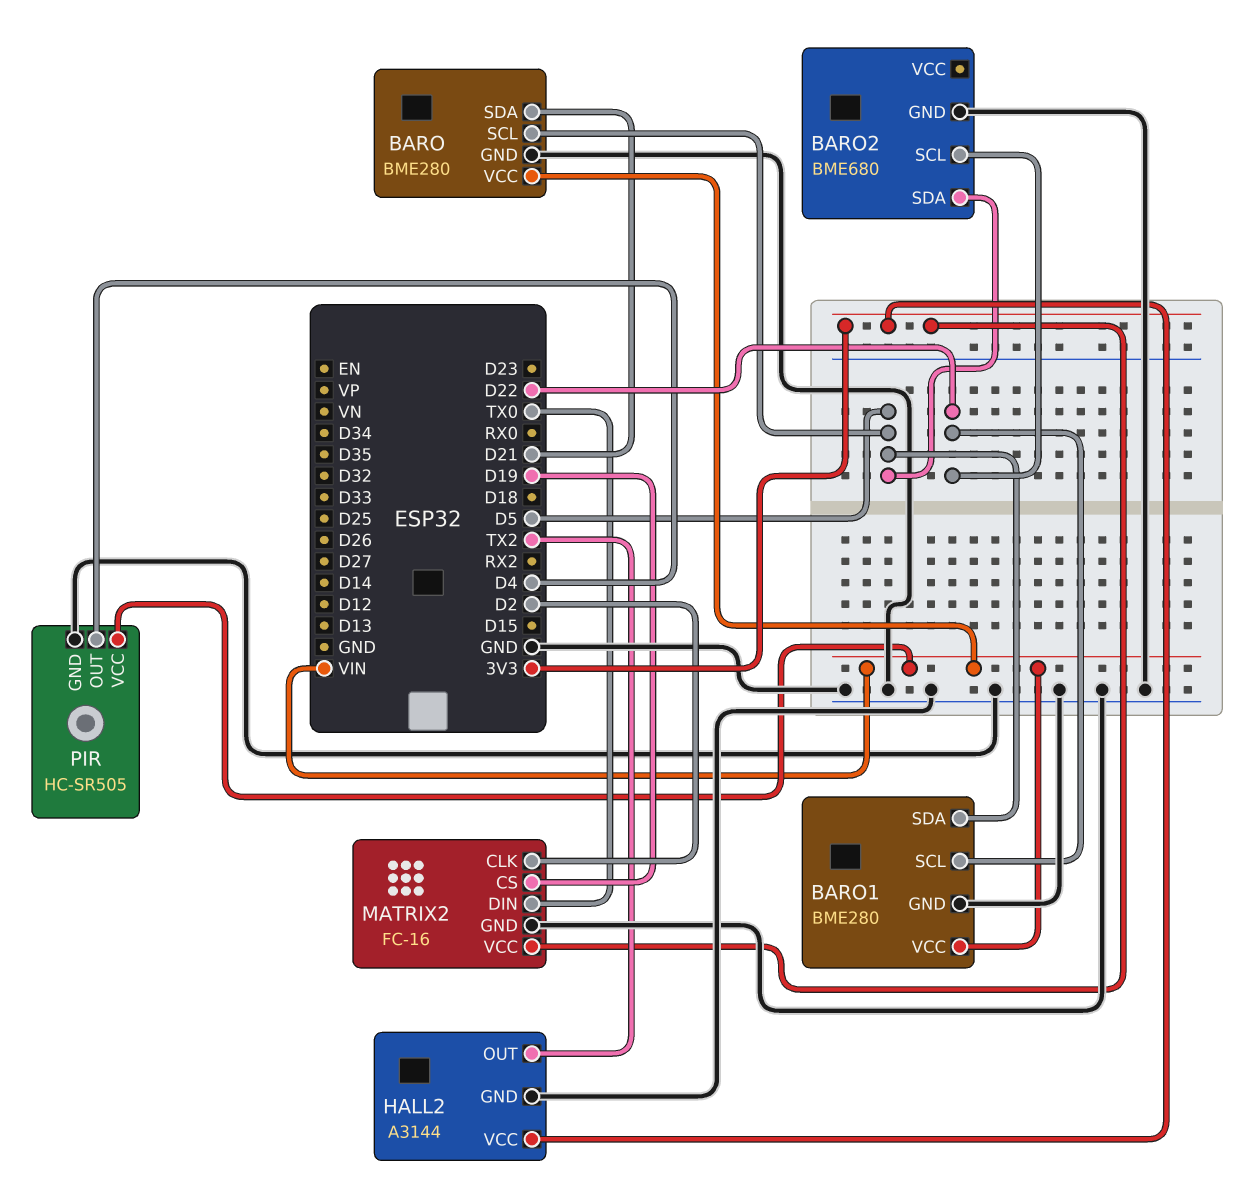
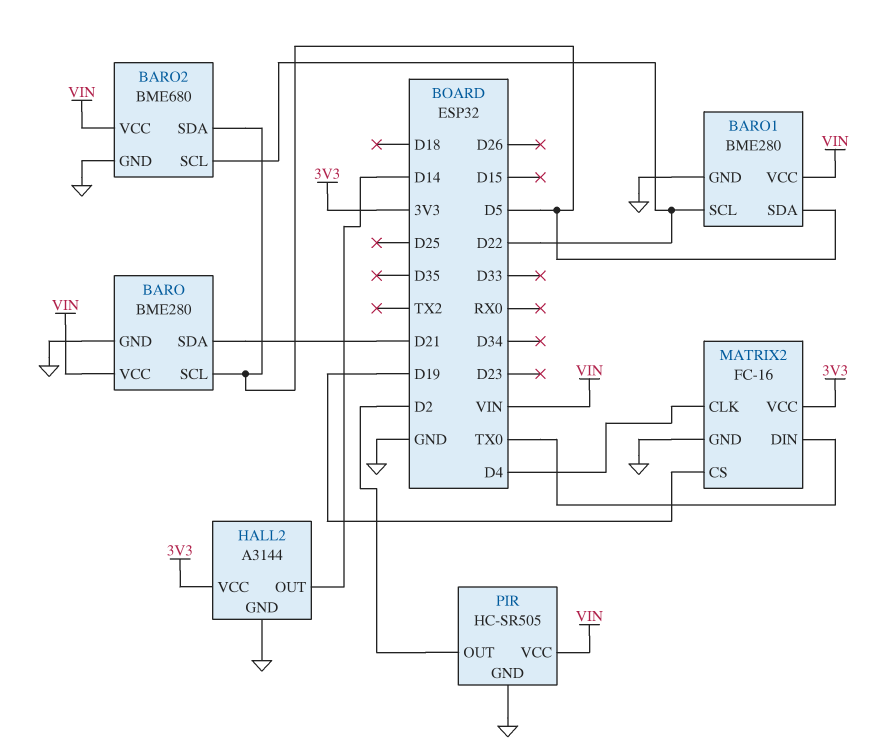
BARO2 pin VCC: none -> VIN
HALL2 pin OUT: TX2 -> D14
MATRIX2 pin CLK: D2 -> D4
PIR pin OUT: D4 -> D2

